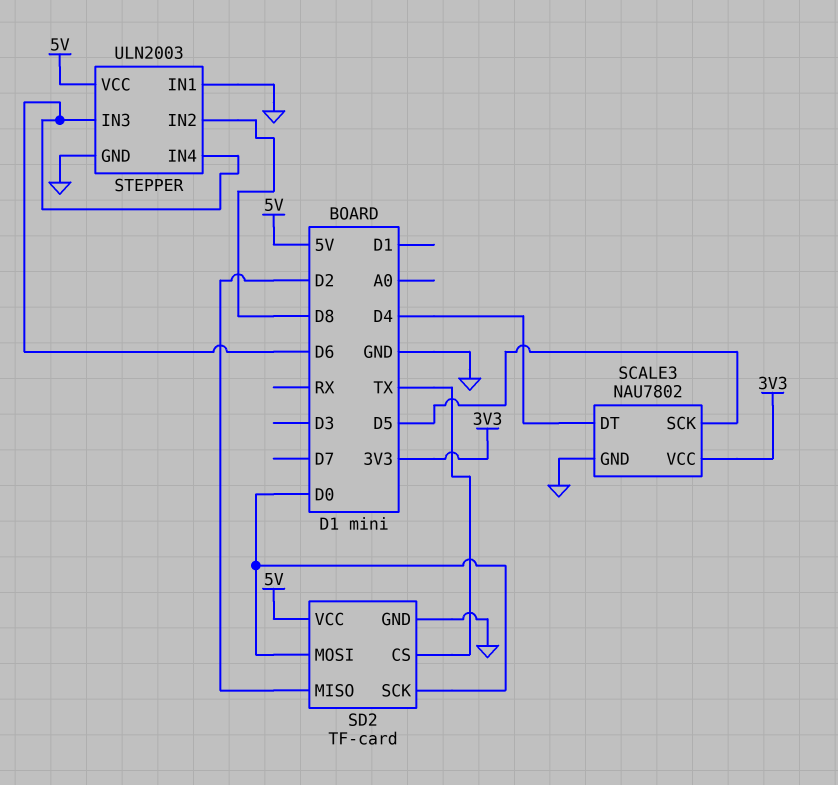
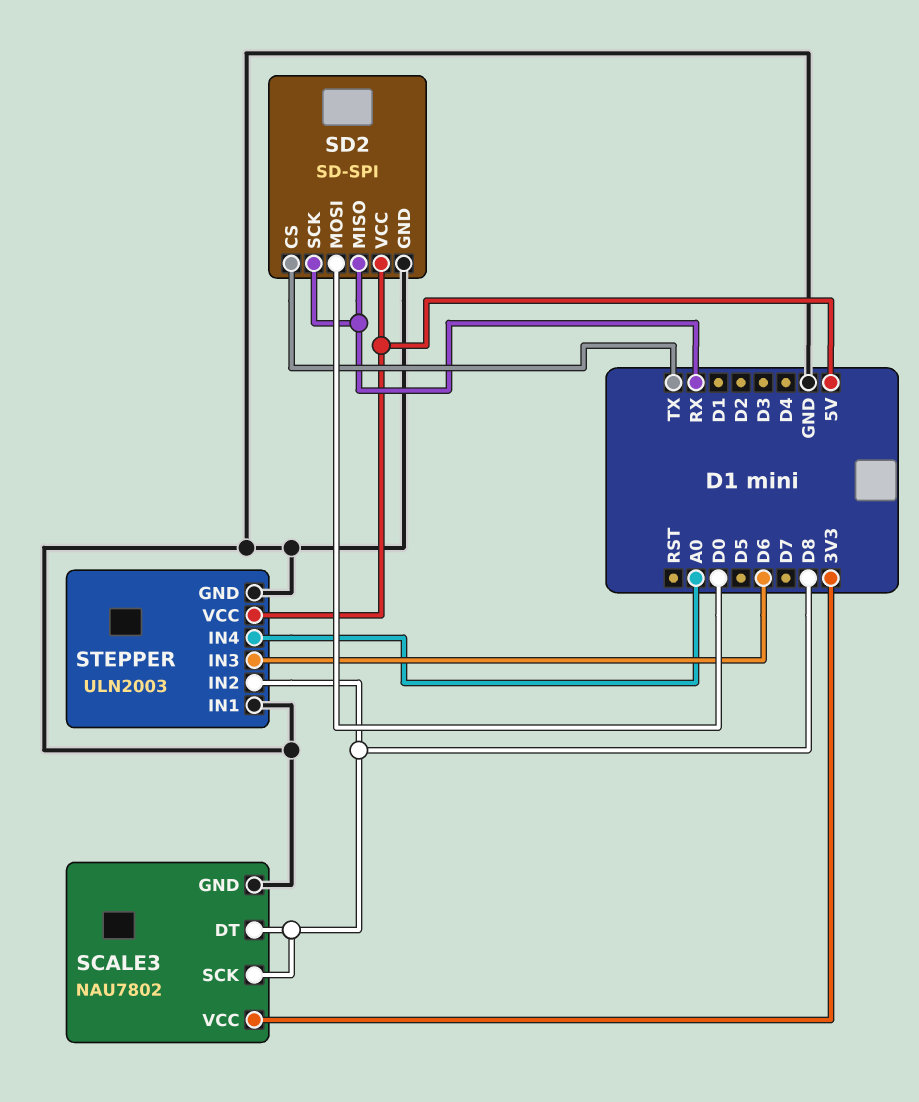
SCALE3 pin DT: D4 -> D8
SCALE3 pin SCK: D5 -> D8
SD2: TF-card -> SD-SPI
SD2 pin MISO: D2 -> RX
SD2 pin SCK: D0 -> RX
STEPPER pin IN4: D6 -> A0

